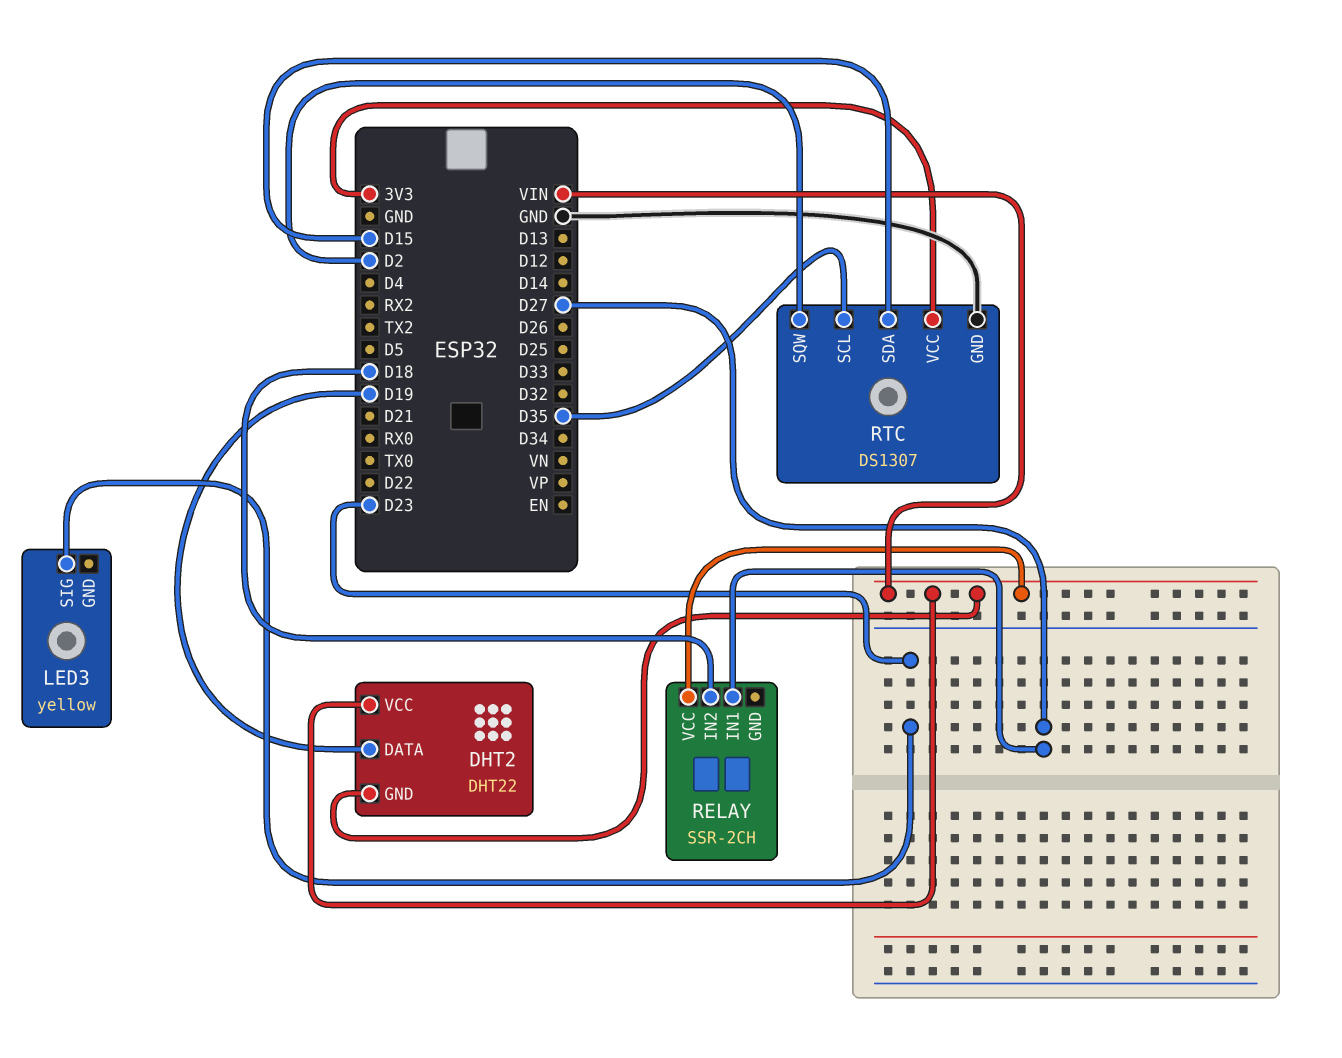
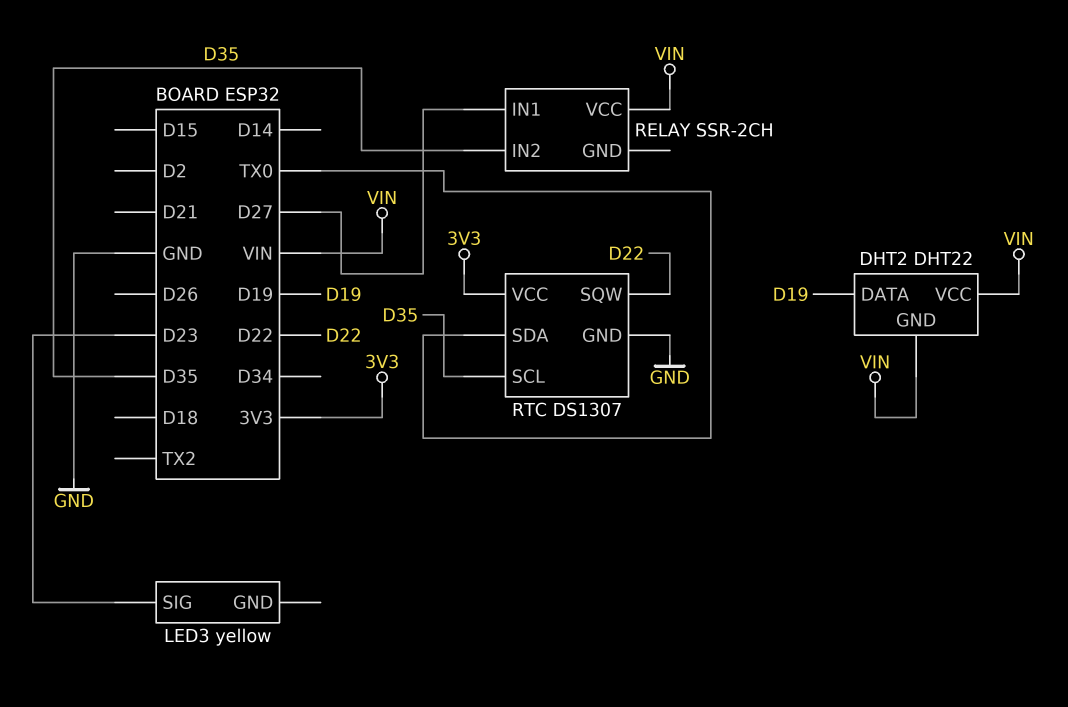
RELAY pin IN2: D18 -> D35
RTC pin SDA: D15 -> TX0
RTC pin SQW: D2 -> D22

